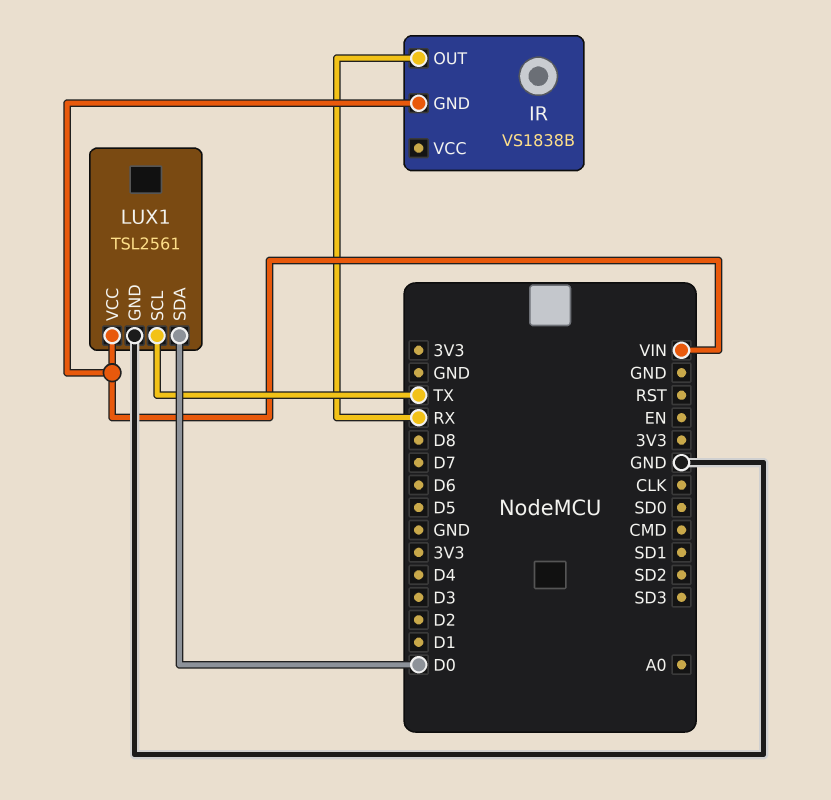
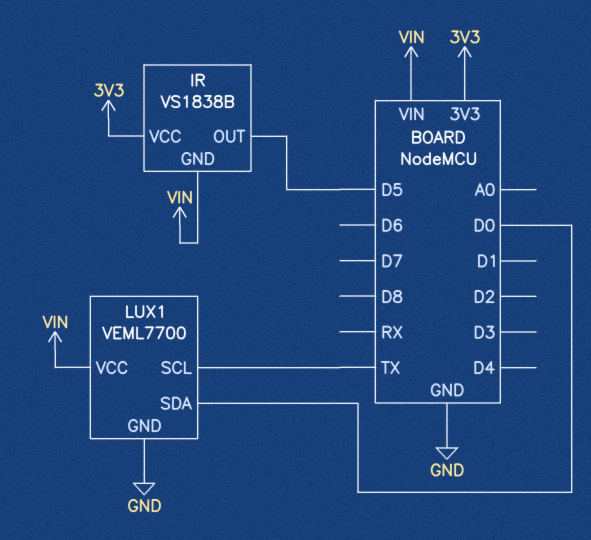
IR pin OUT: RX -> D5
IR pin VCC: none -> 3V3
LUX1: TSL2561 -> VEML7700

